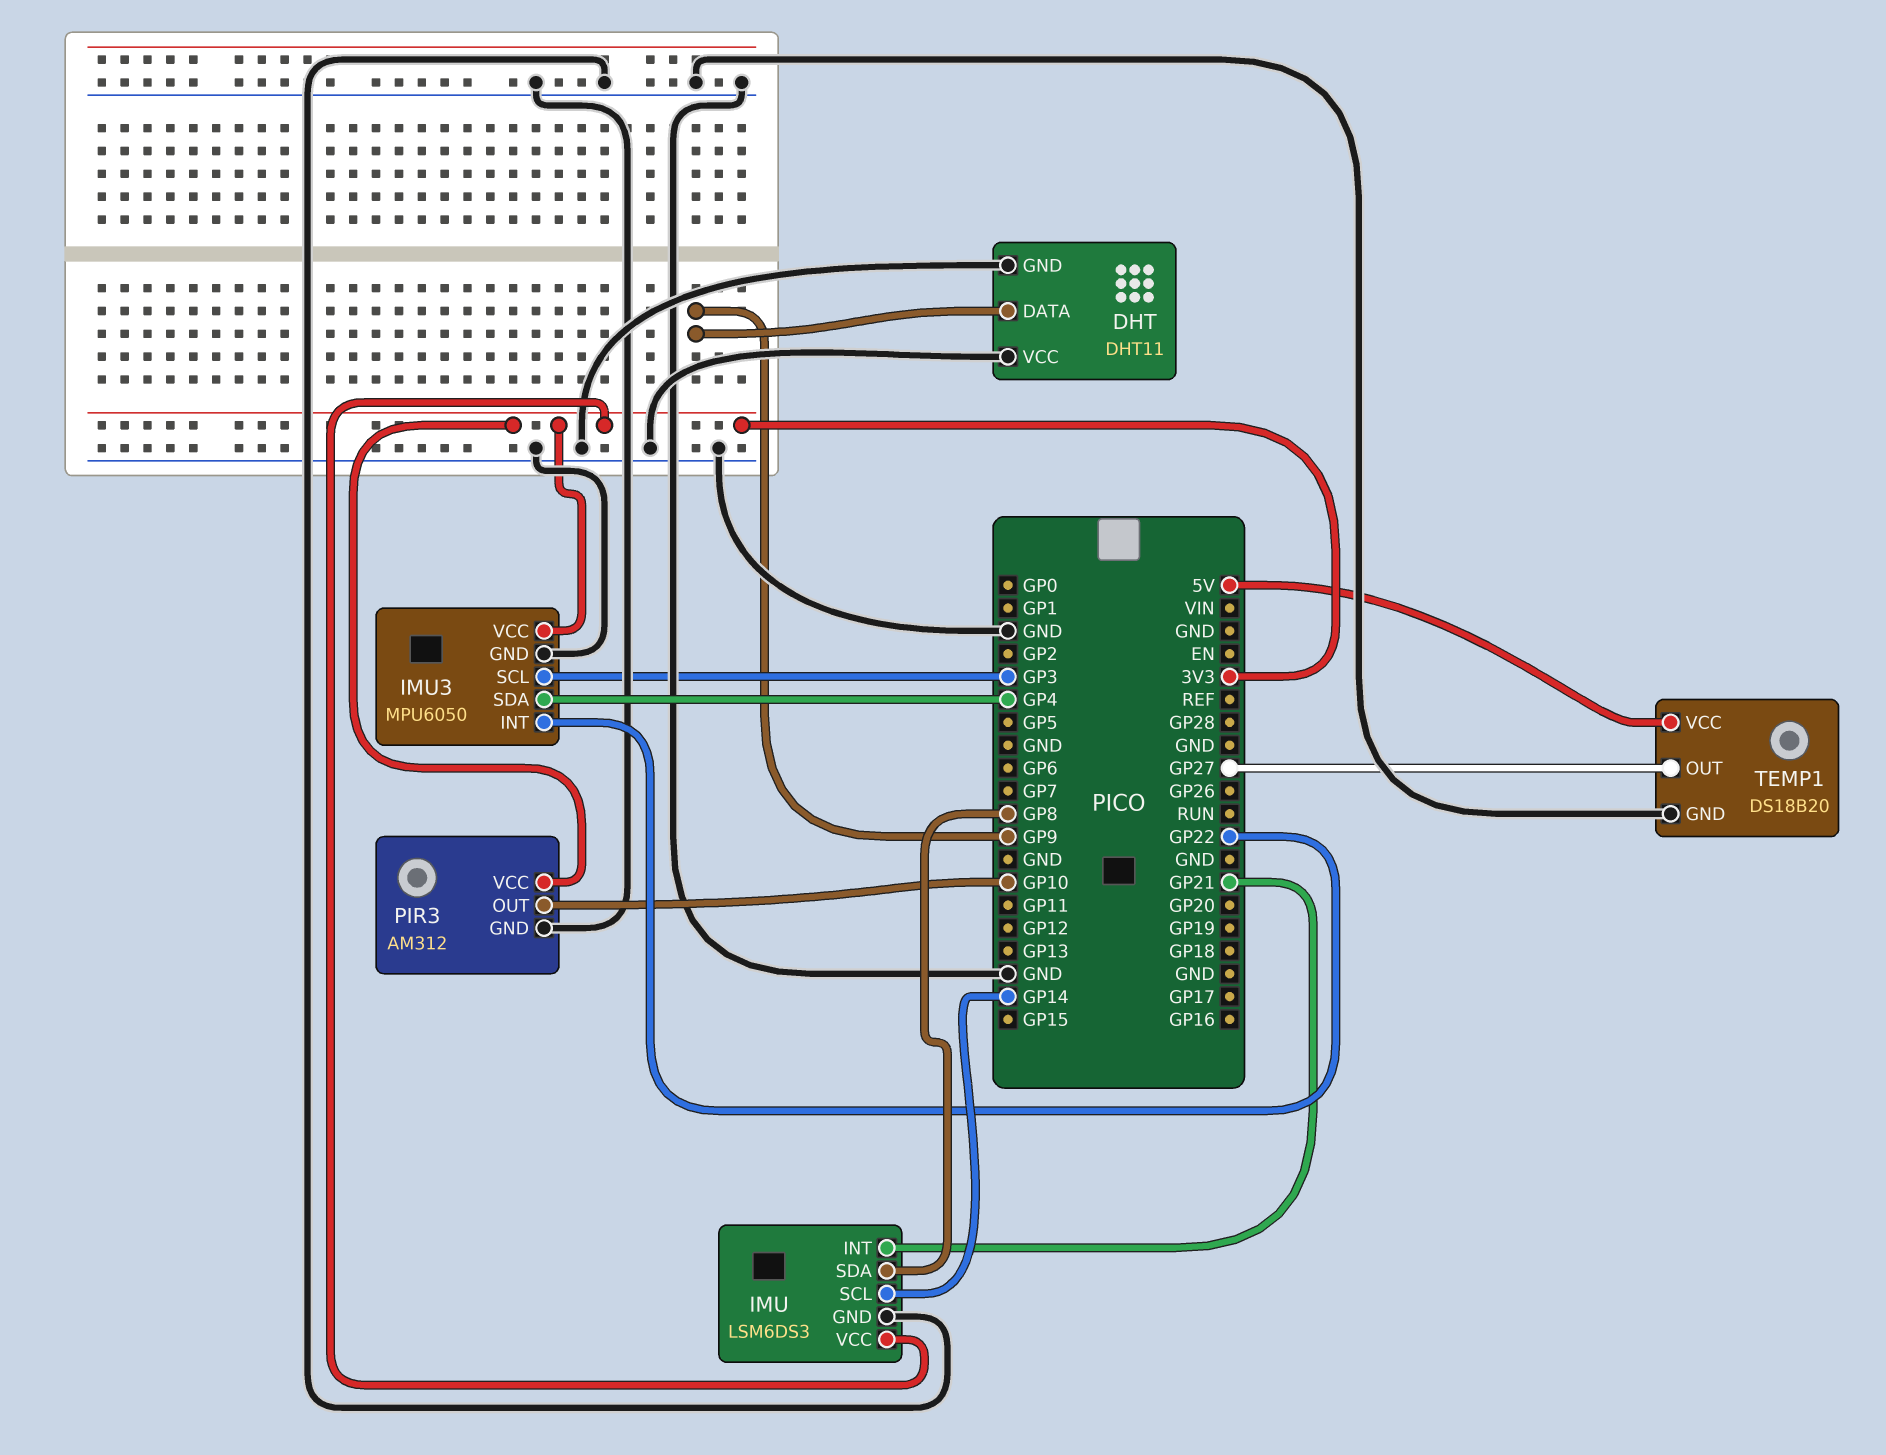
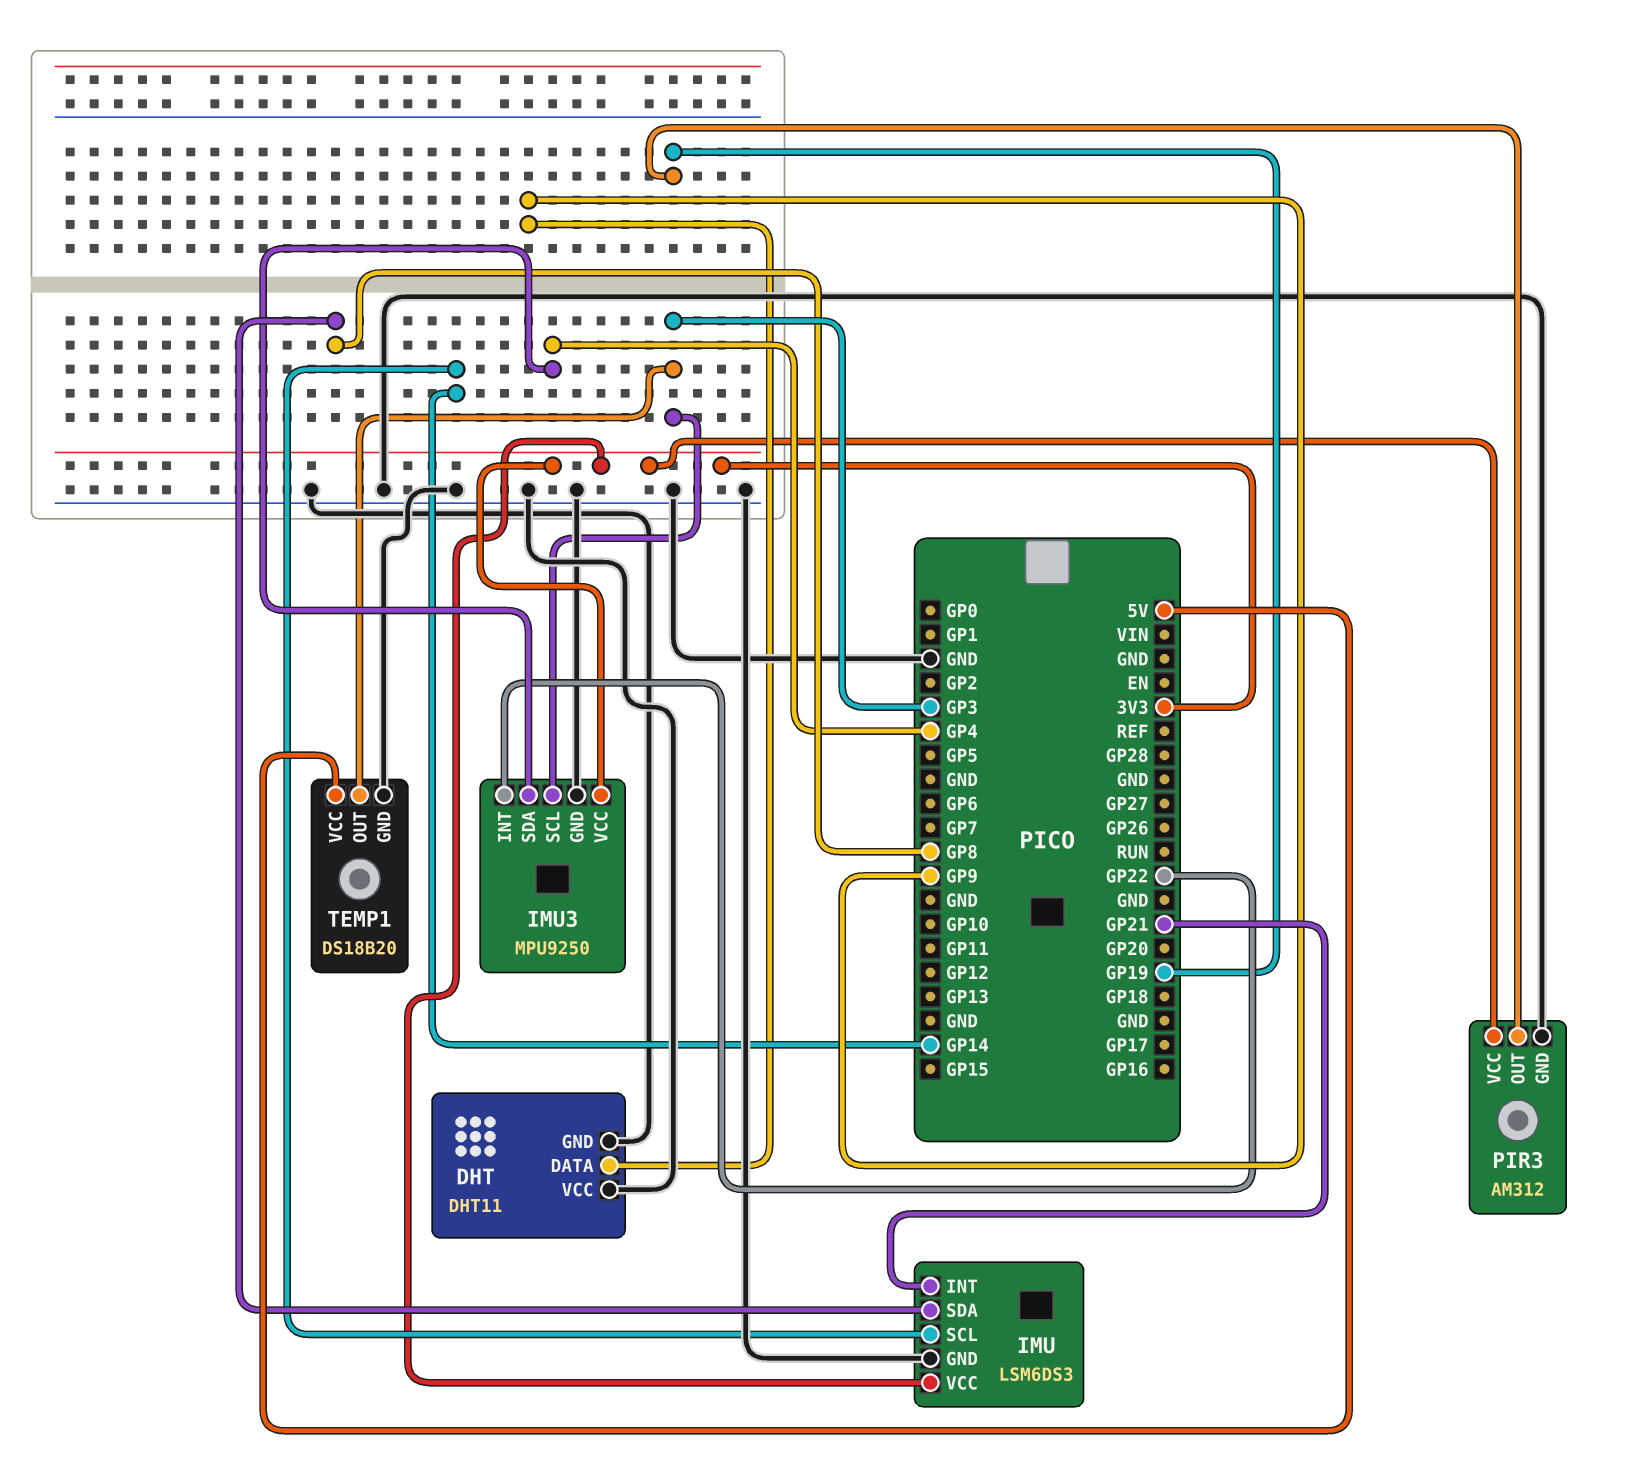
IMU3: MPU6050 -> MPU9250
PIR3 pin OUT: GP10 -> GP19
TEMP1 pin OUT: GP27 -> GP3

